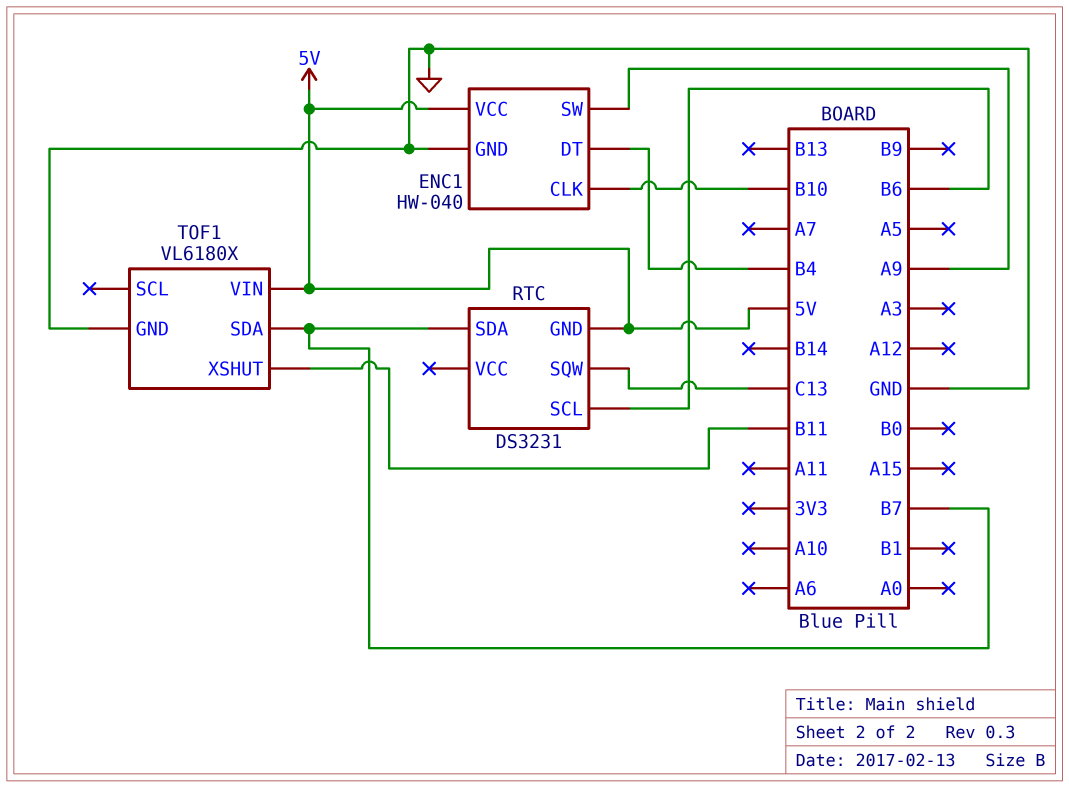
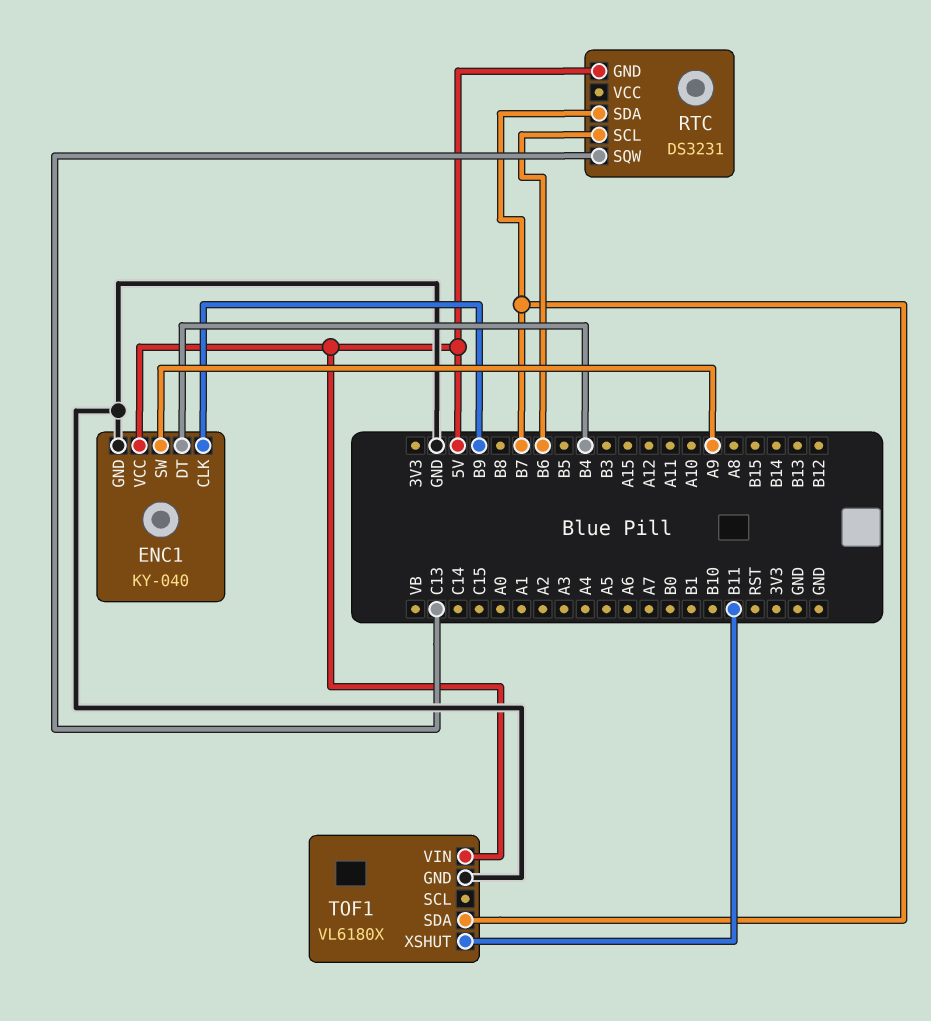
ENC1: HW-040 -> KY-040
ENC1 pin CLK: B10 -> B9

